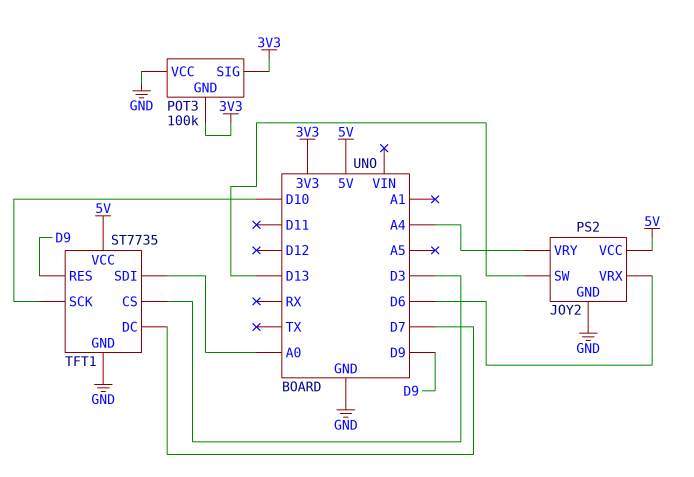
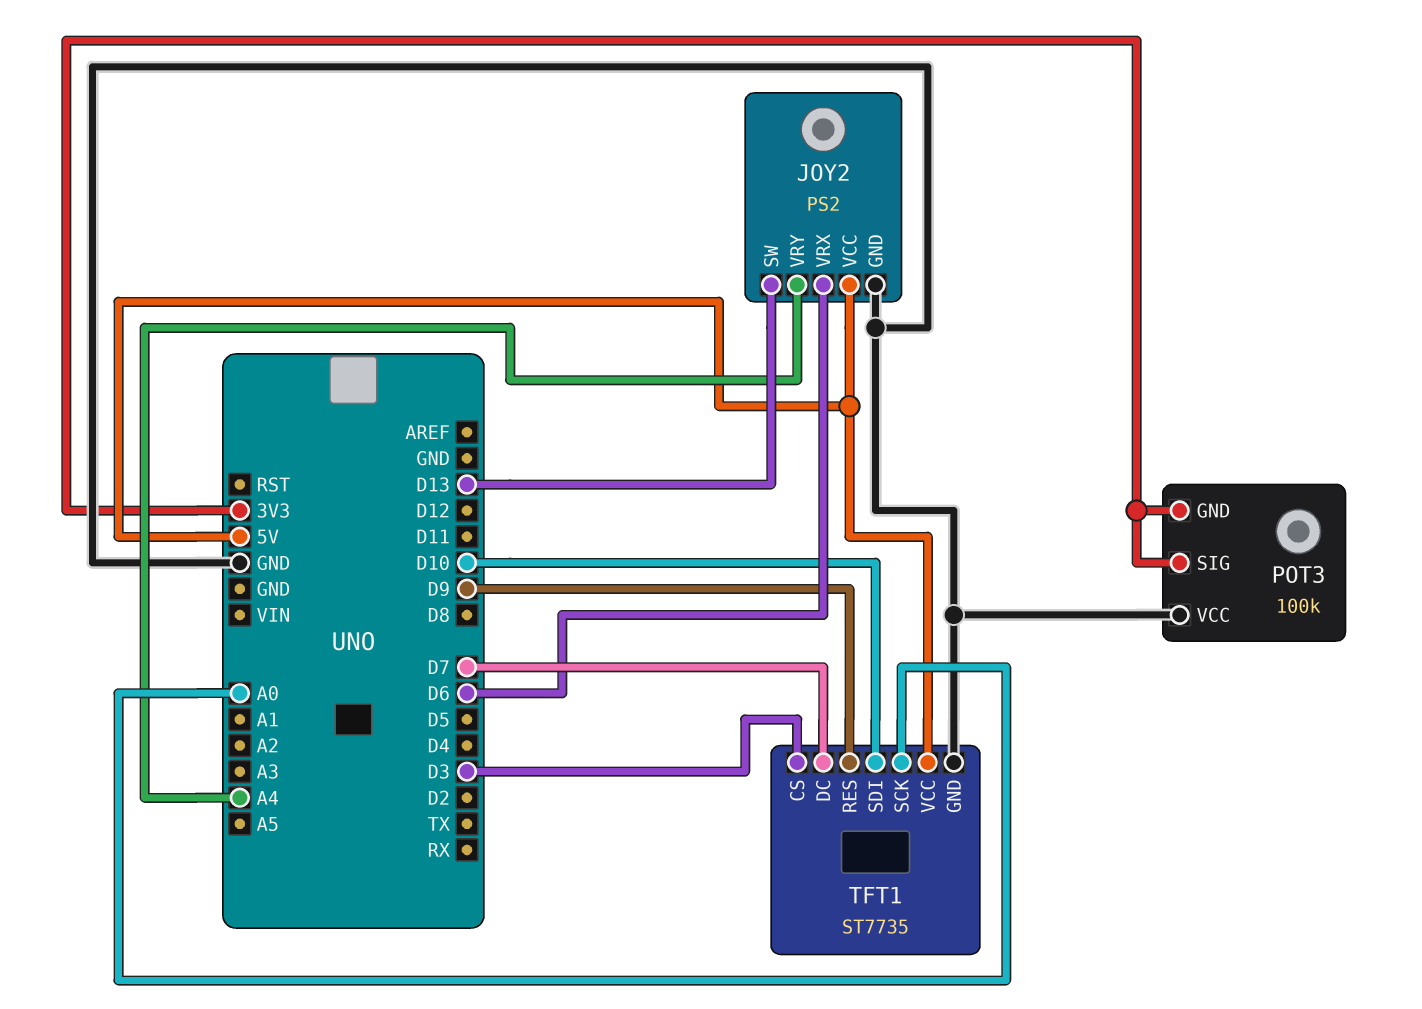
TFT1 pin SCK: D10 -> A0
TFT1 pin SDI: A0 -> D10

